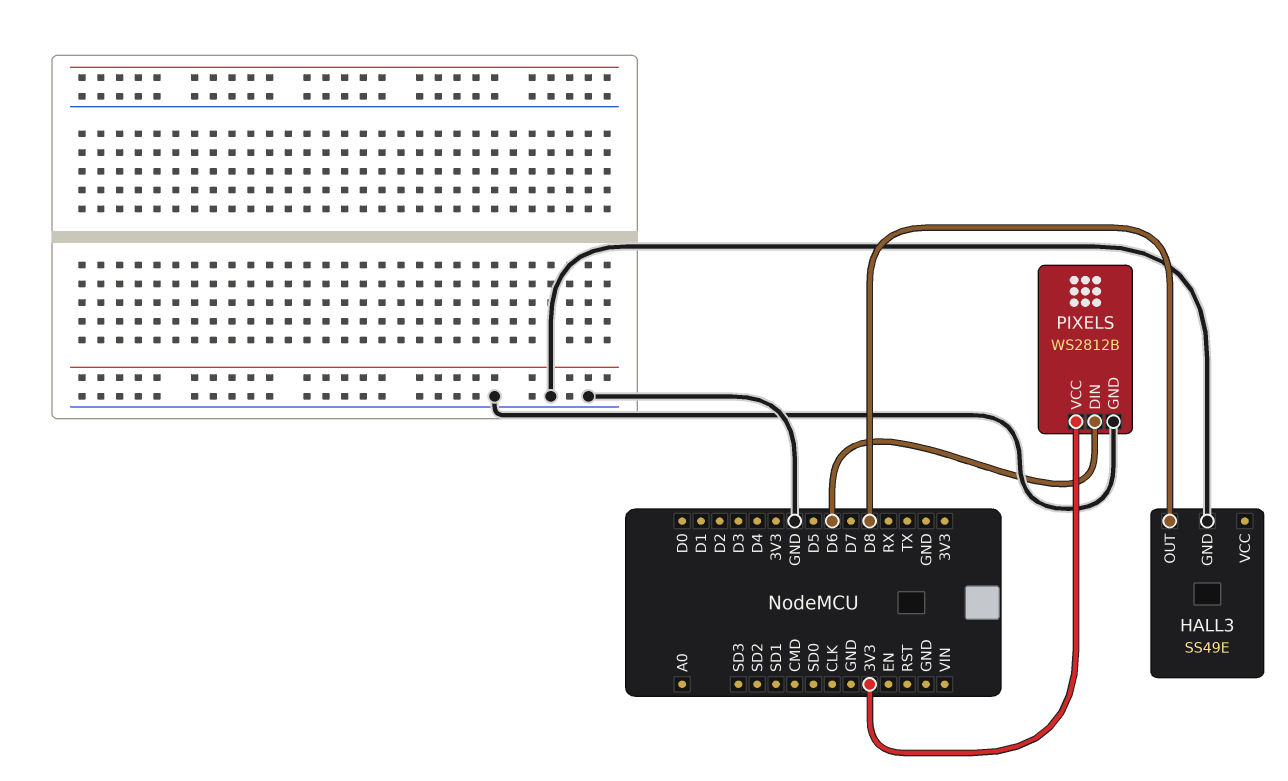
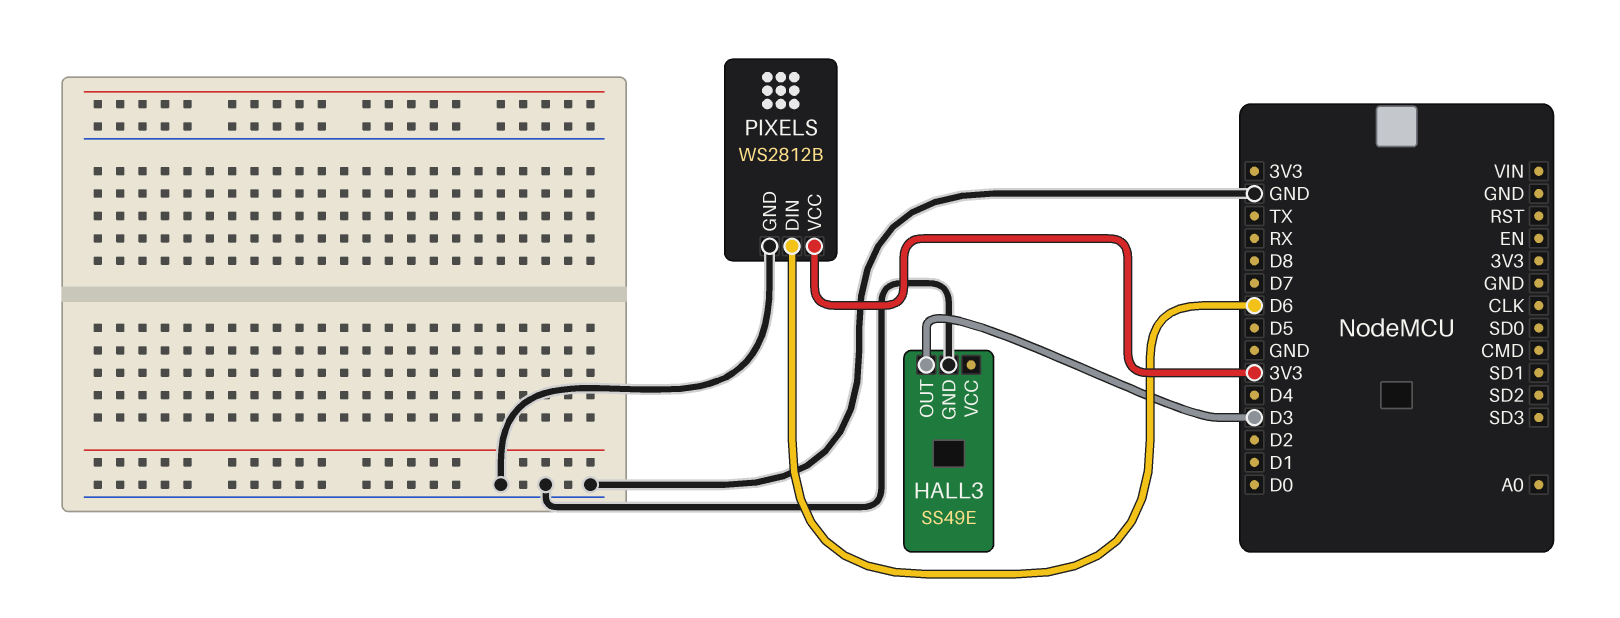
HALL3 pin OUT: D8 -> D3

